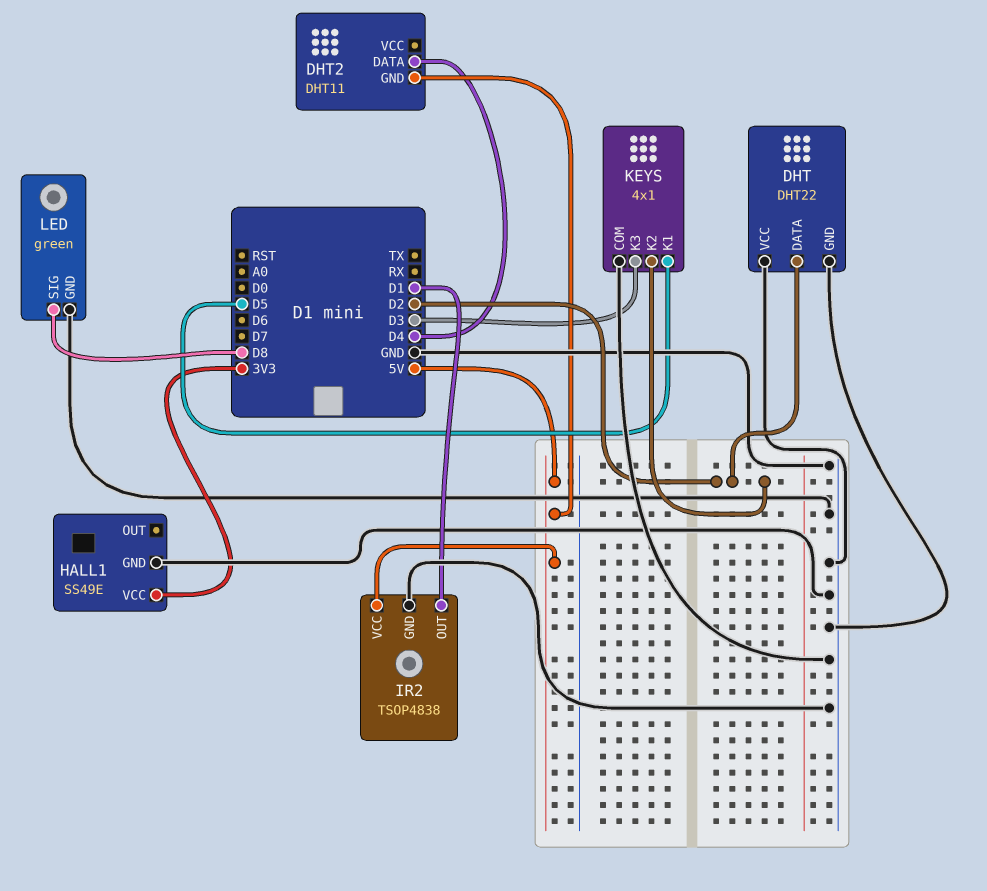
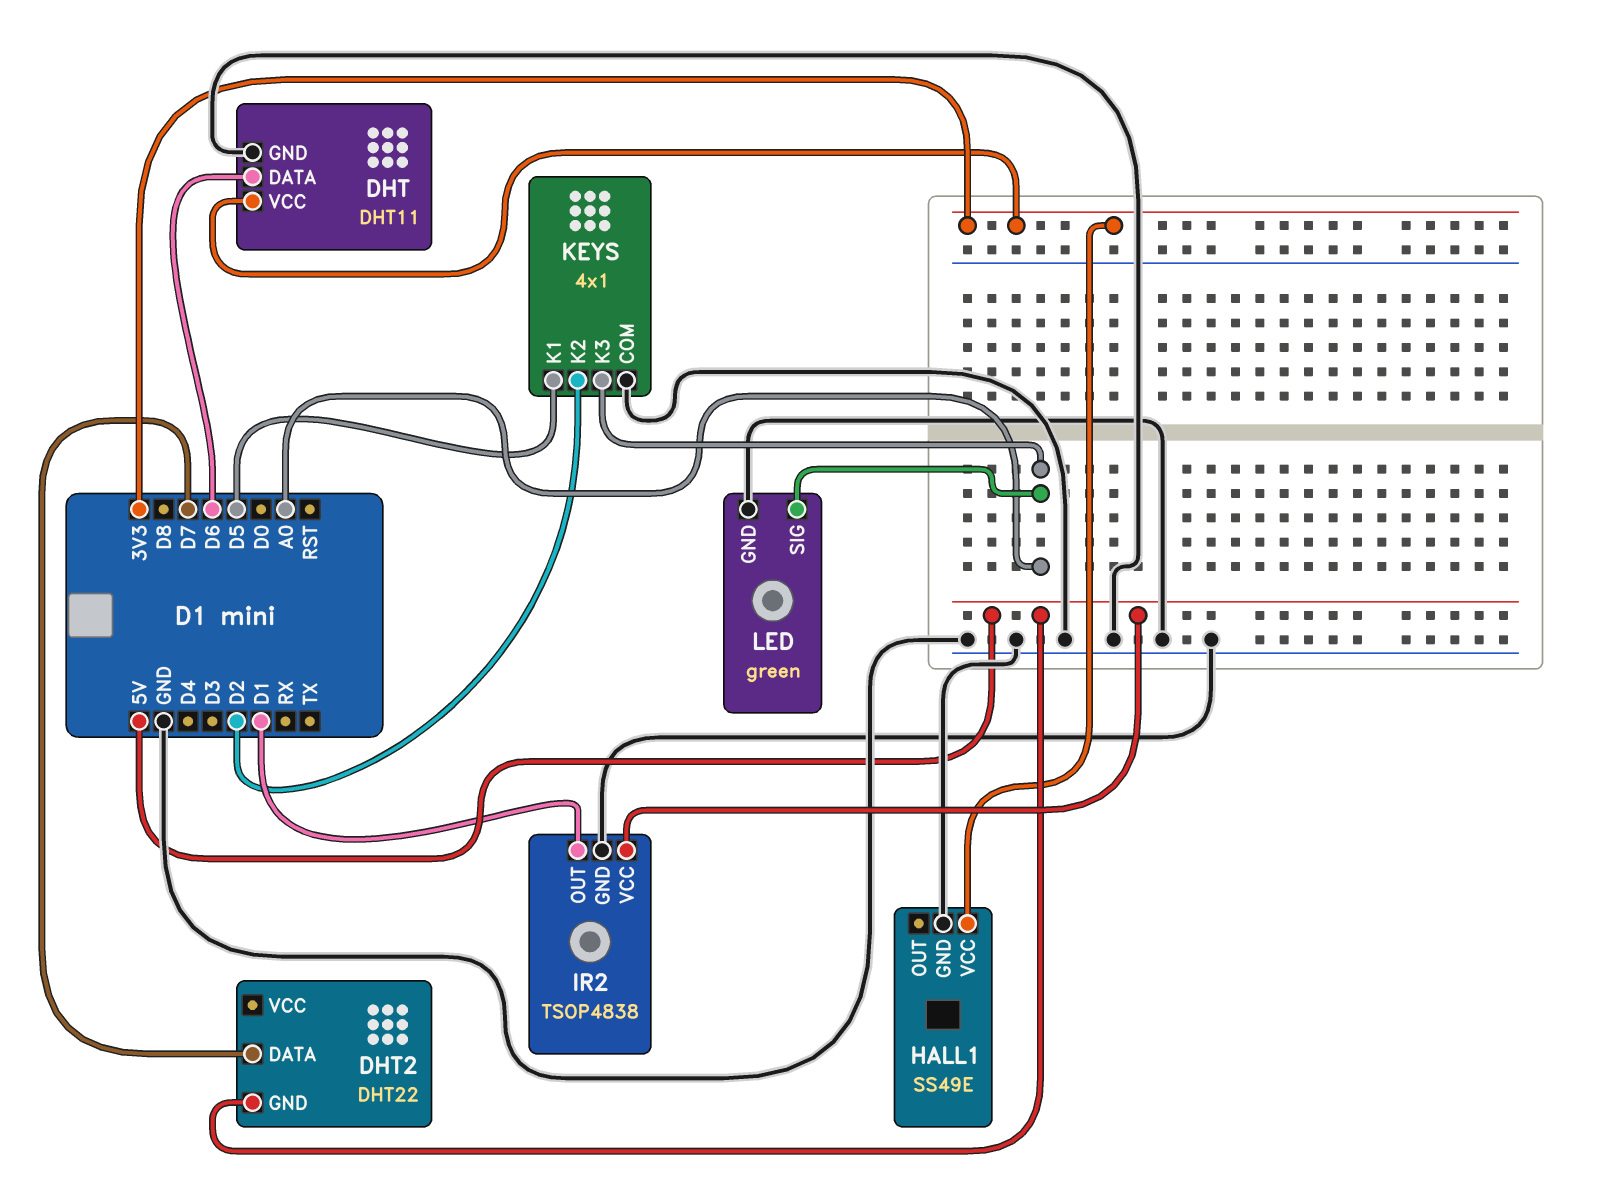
DHT: DHT22 -> DHT11
DHT pin DATA: D2 -> D6
DHT pin VCC: GND -> 3V3
DHT2: DHT11 -> DHT22
DHT2 pin DATA: D4 -> D7
KEYS pin K3: D3 -> A0
LED pin SIG: D8 -> A0

